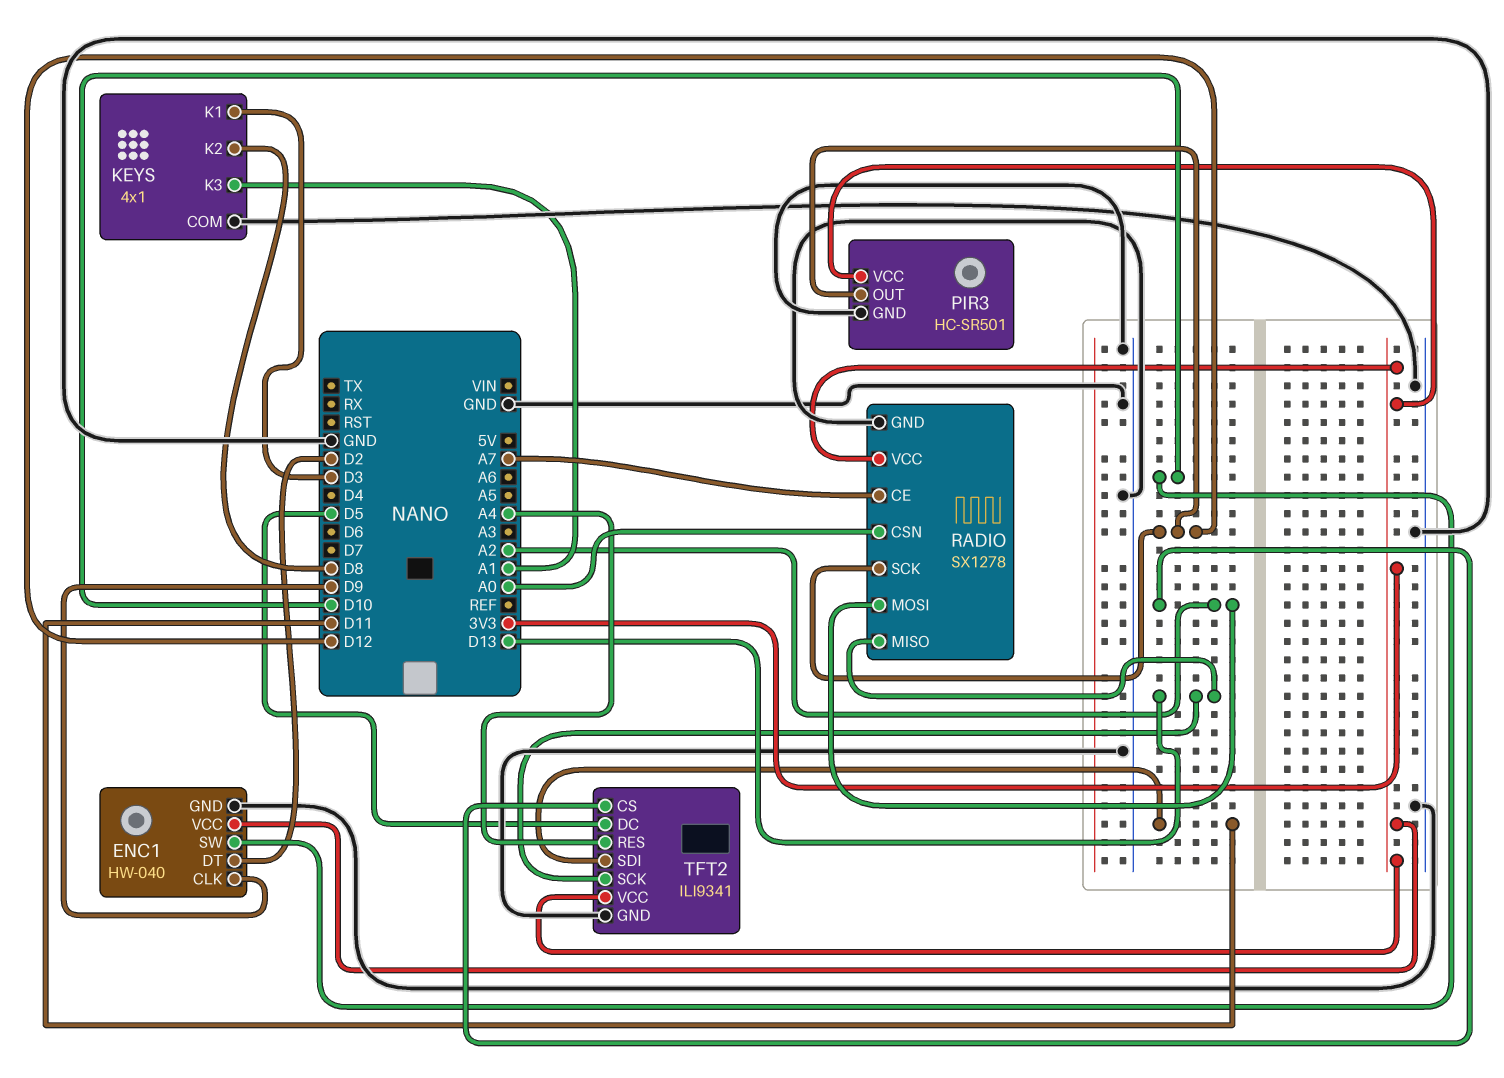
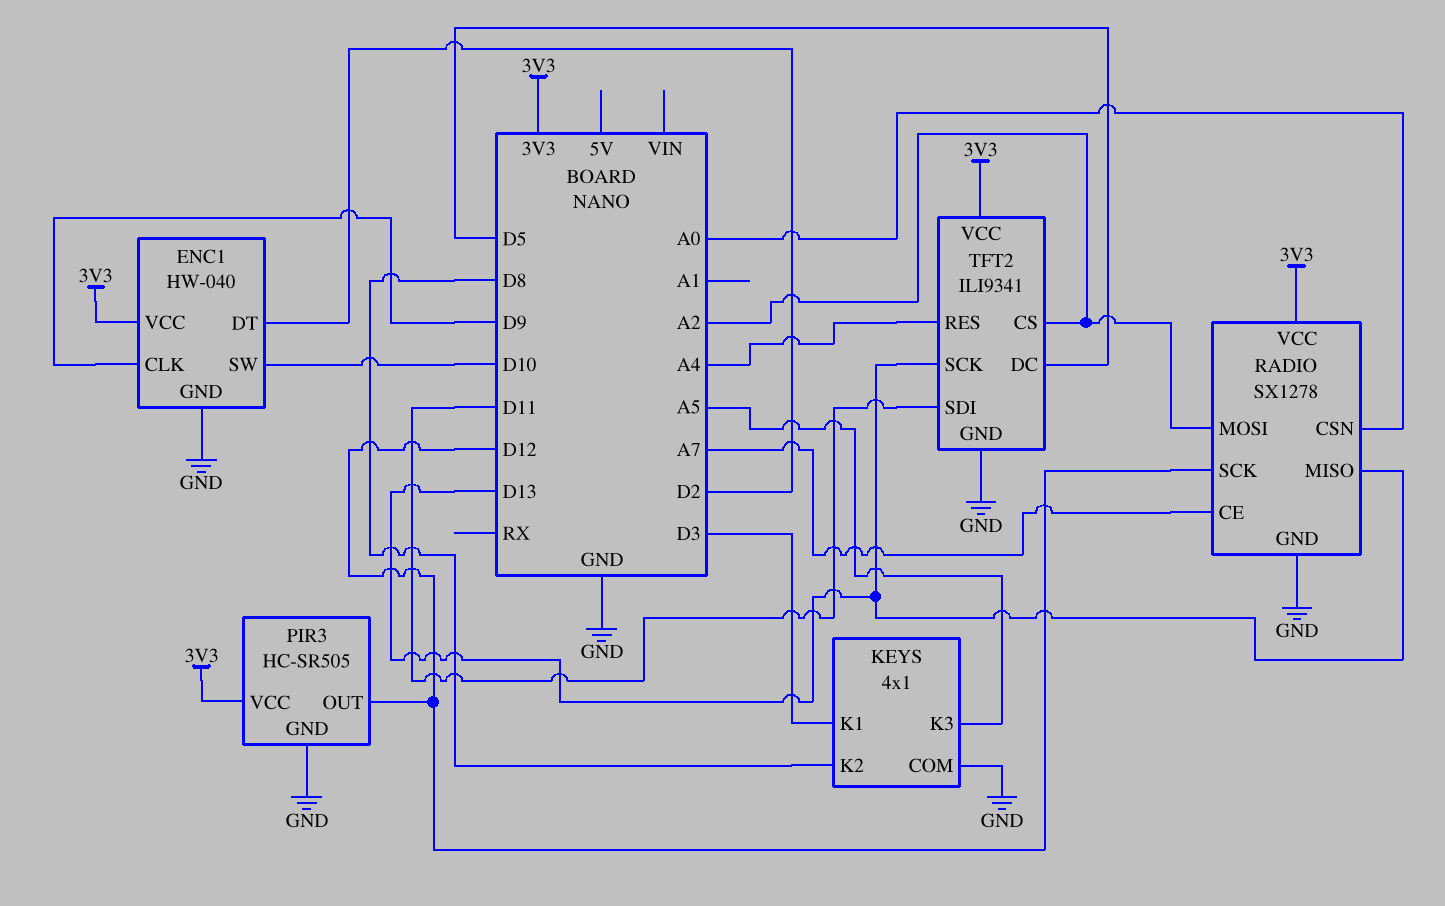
KEYS pin K3: A1 -> A5
PIR3: HC-SR501 -> HC-SR505

